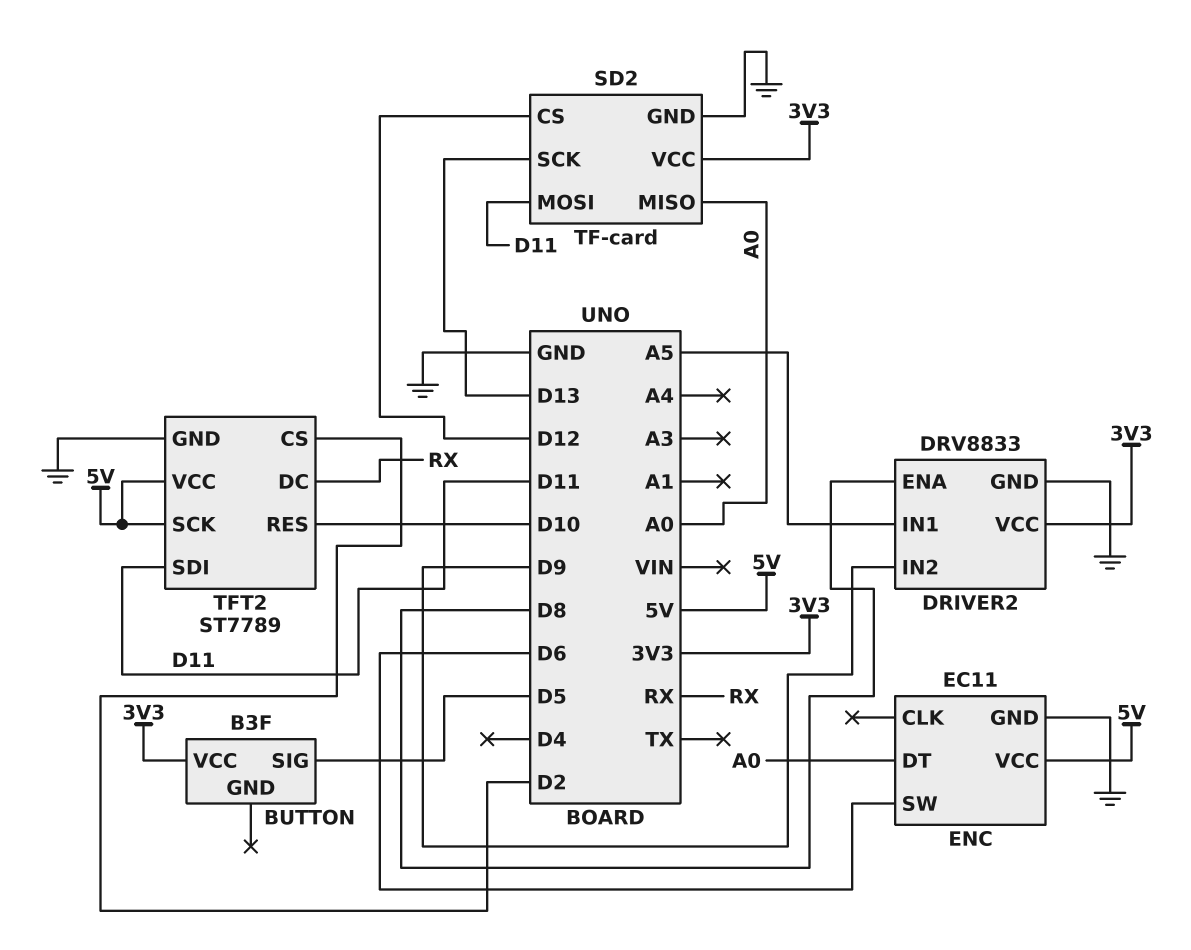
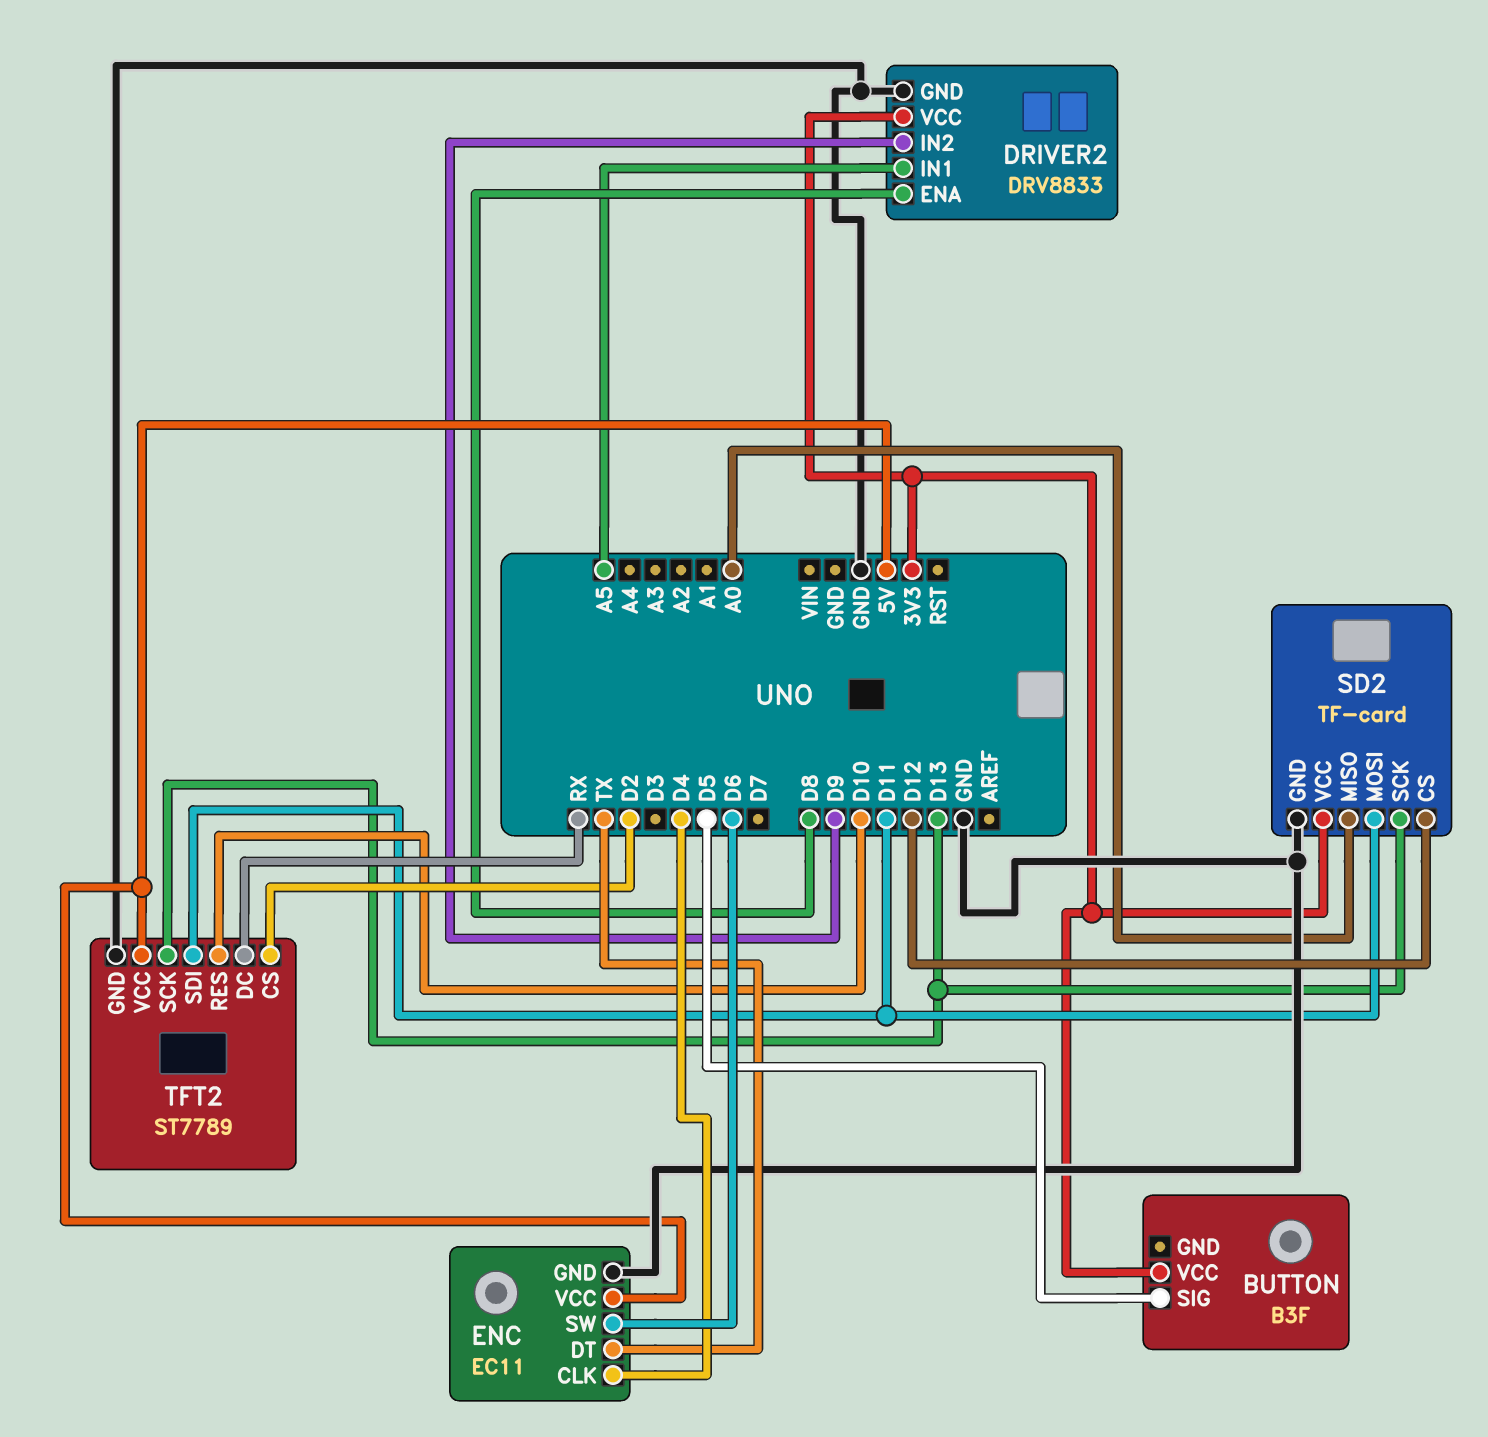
ENC pin CLK: none -> D4
ENC pin DT: A0 -> TX
TFT2 pin SCK: 5V -> D13

